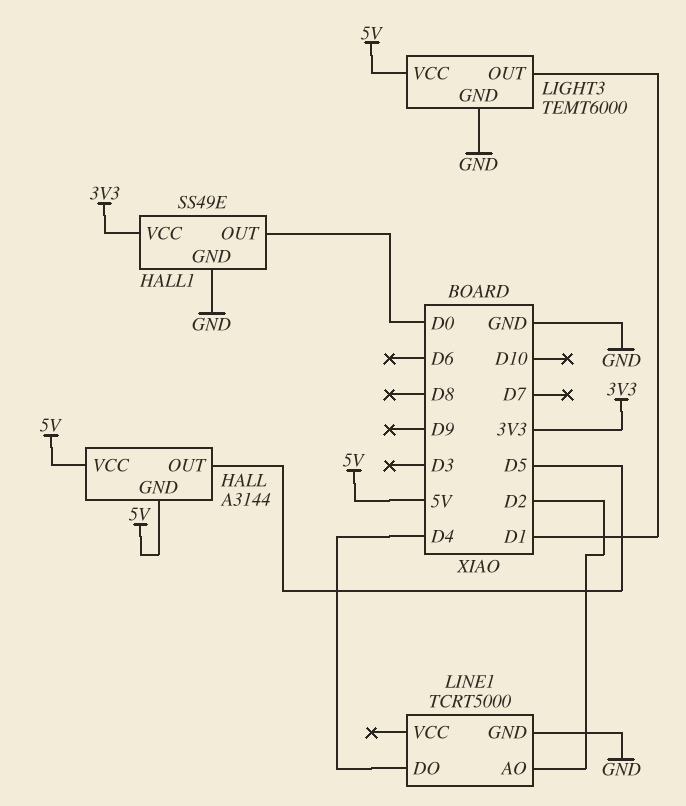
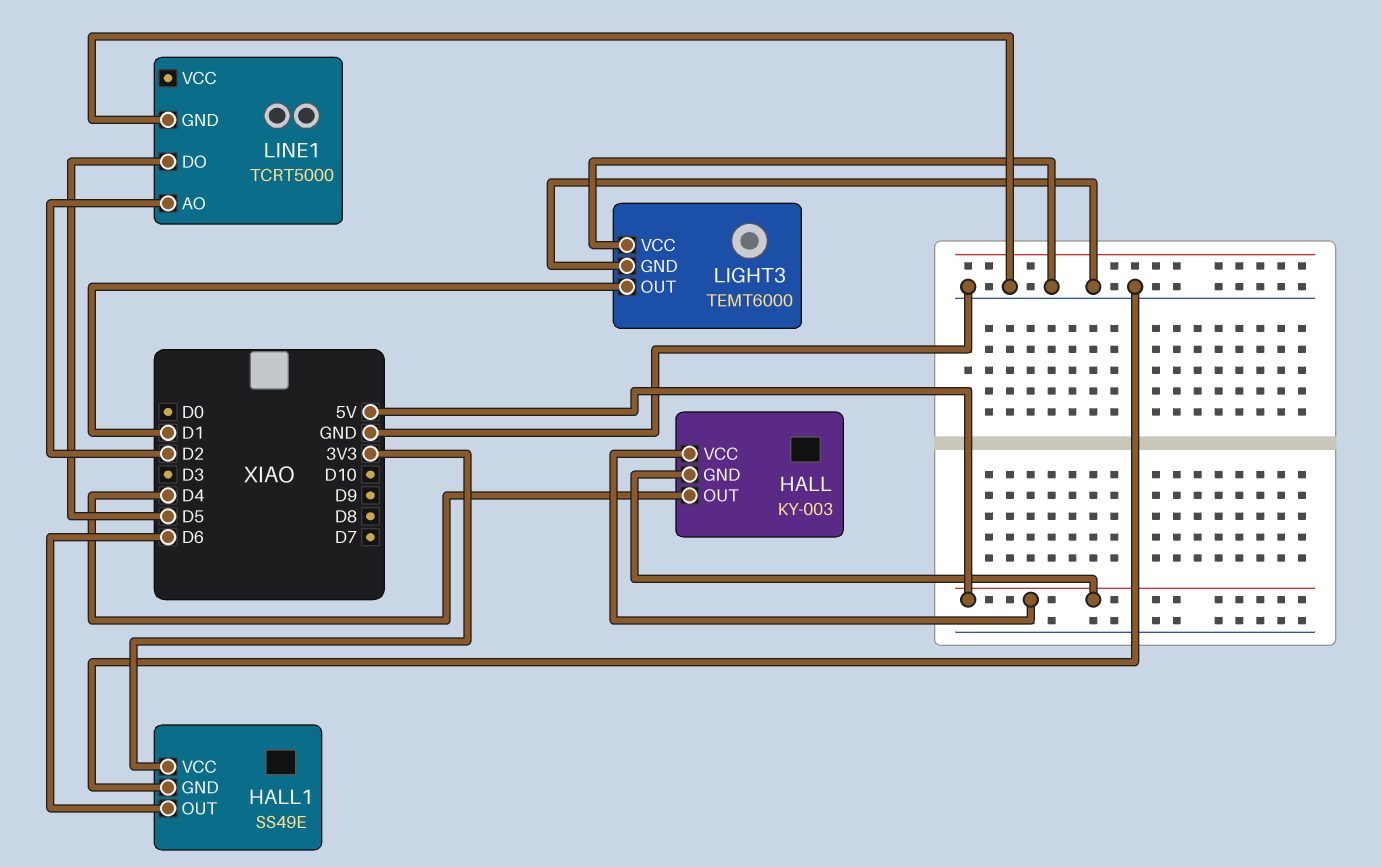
HALL: A3144 -> KY-003
HALL pin OUT: D5 -> D4
HALL1 pin OUT: D0 -> D6
LIGHT3 pin VCC: 5V -> GND
LINE1 pin DO: D4 -> D5

